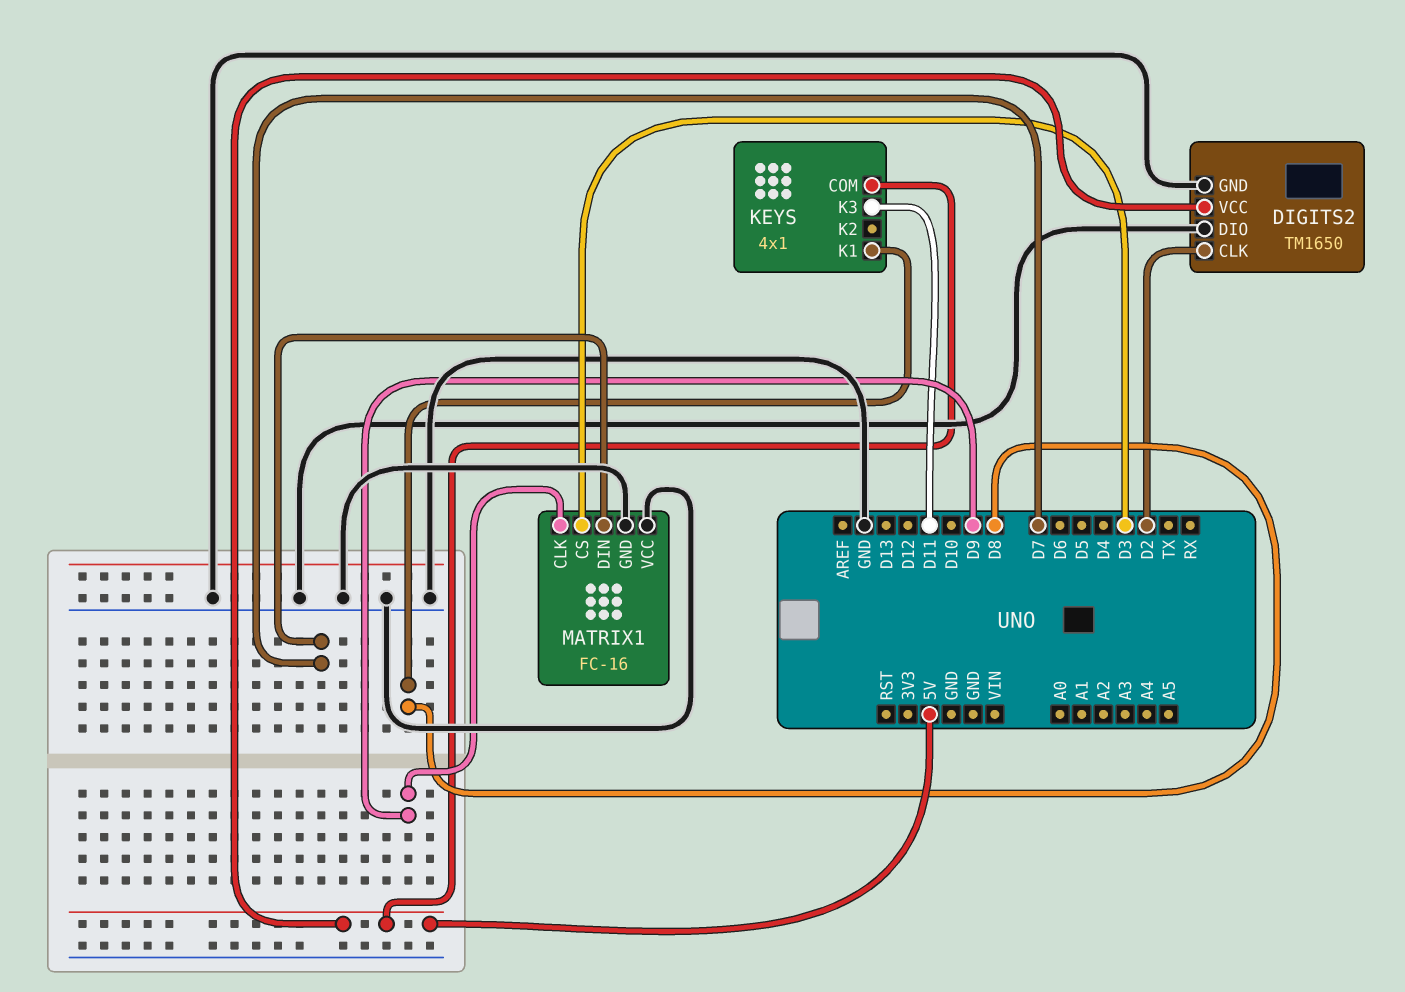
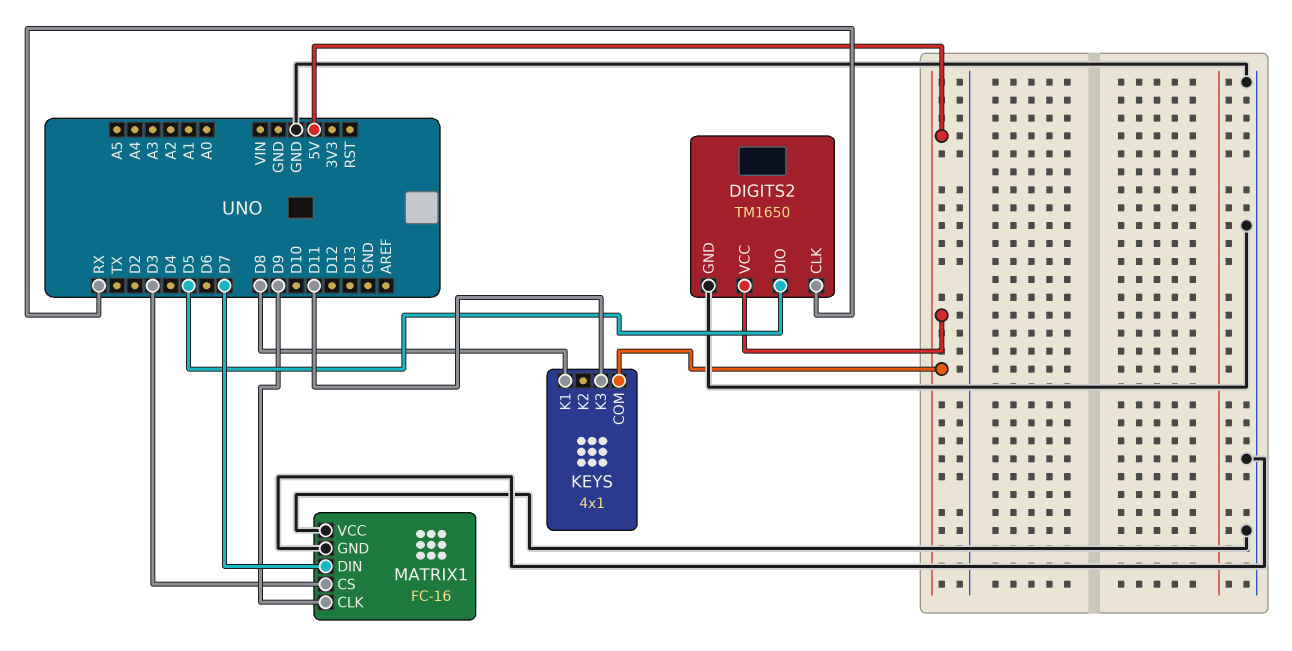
DIGITS2 pin CLK: D2 -> RX
DIGITS2 pin DIO: GND -> D5

